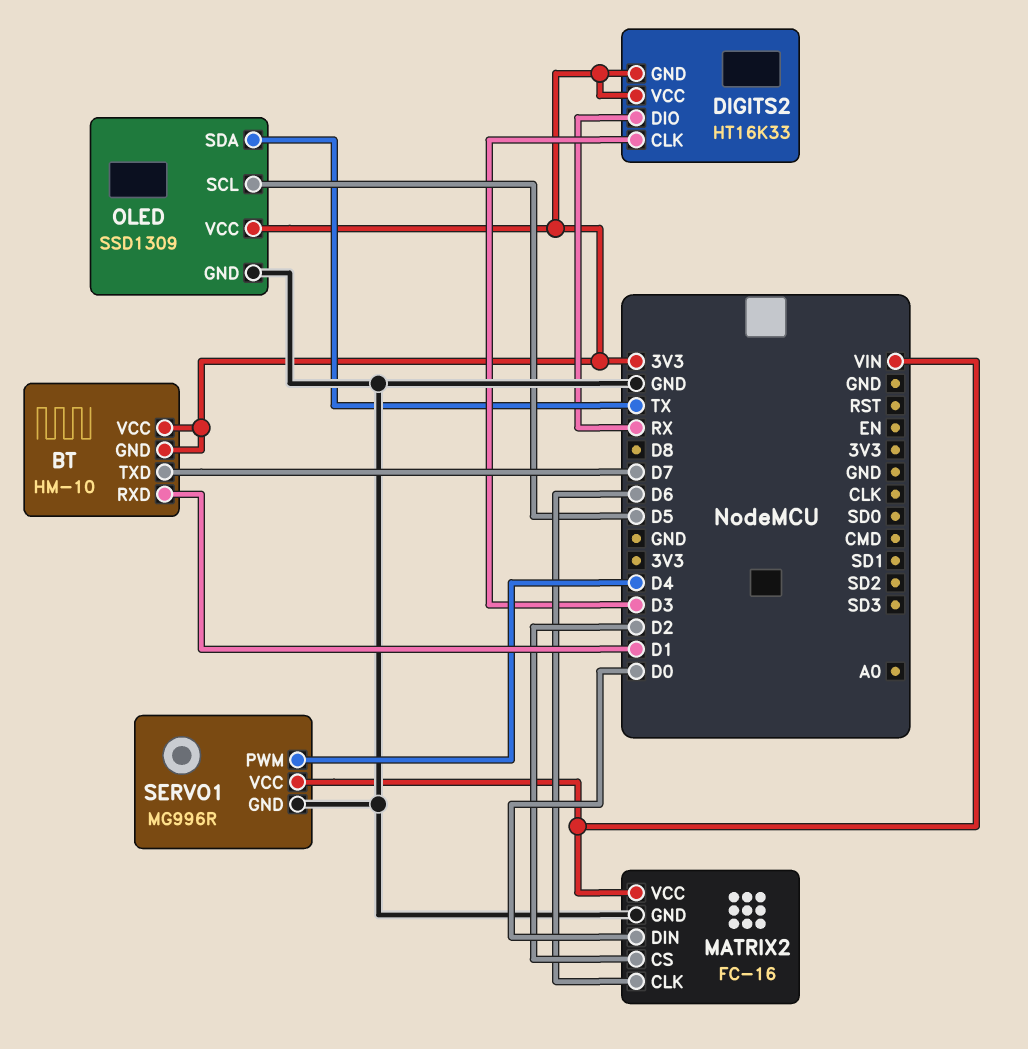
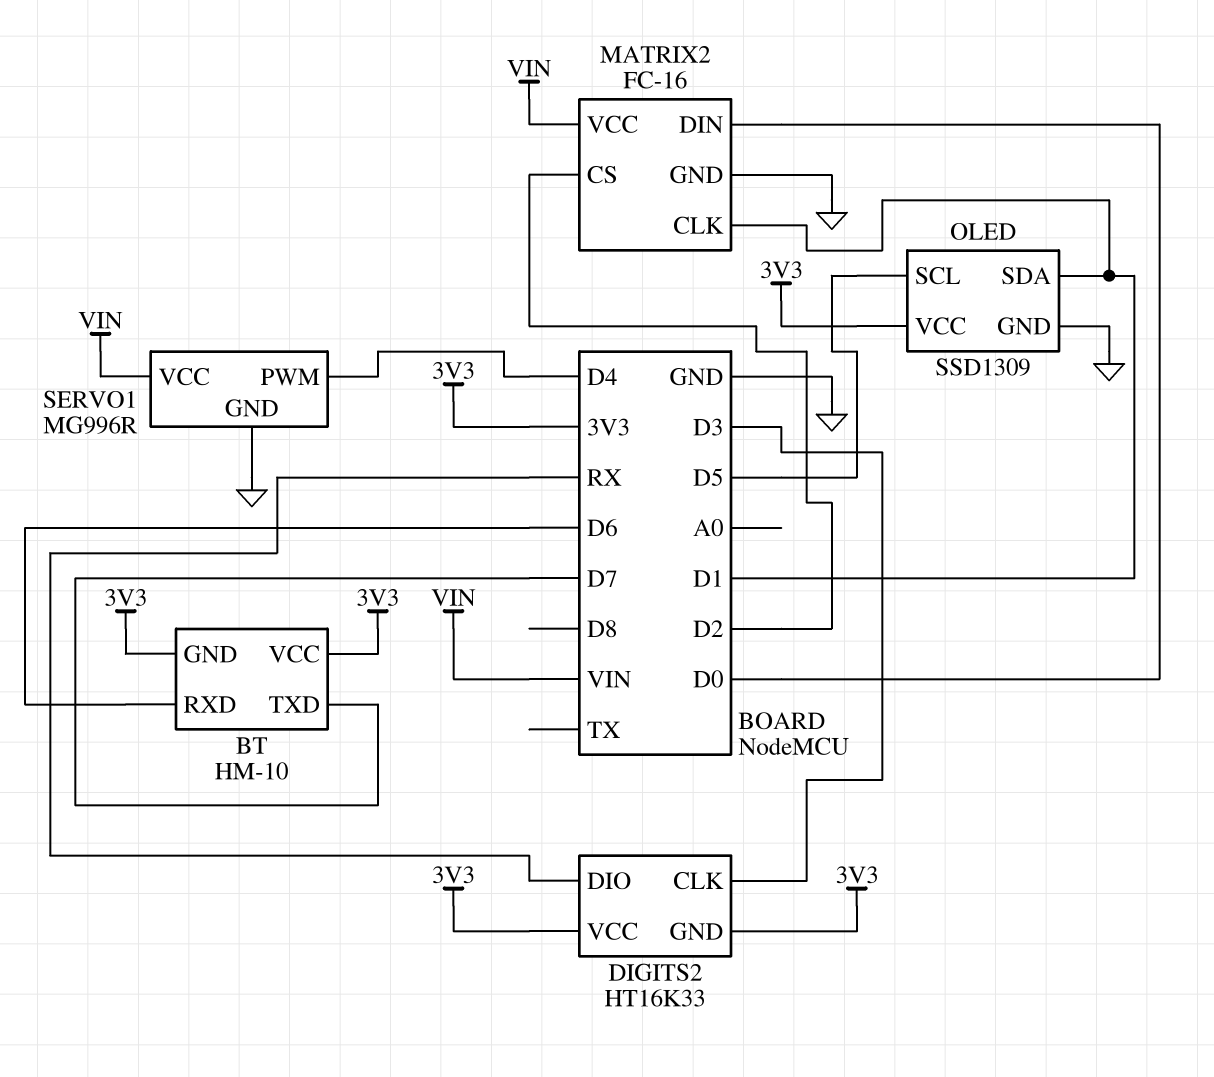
BT pin RXD: D1 -> D6
MATRIX2 pin CLK: D6 -> D1
OLED pin SDA: TX -> D1

